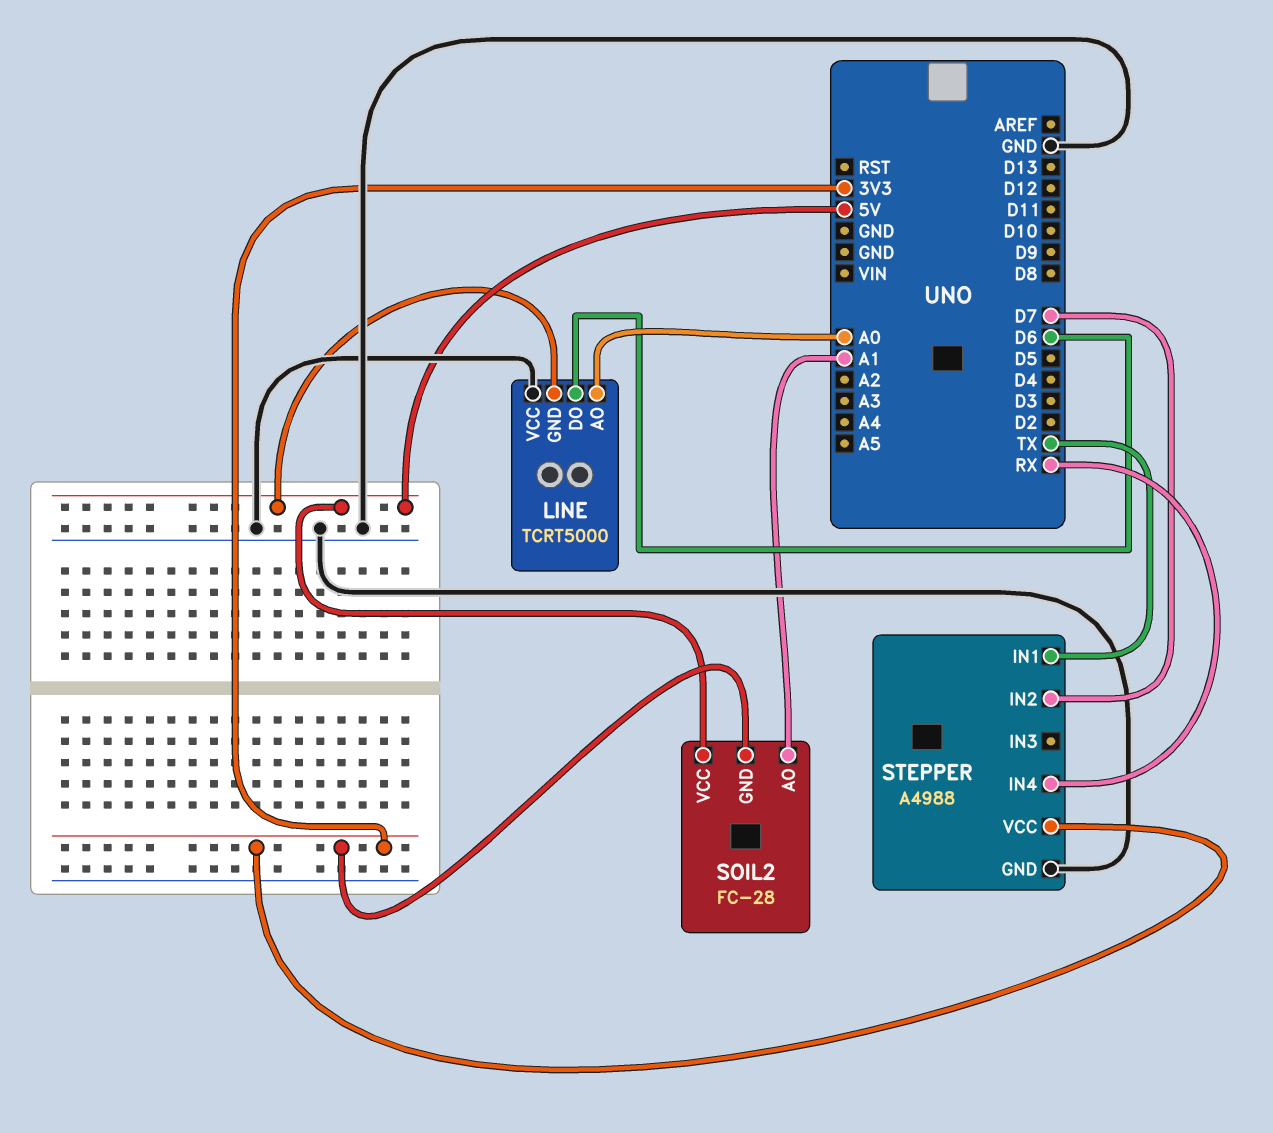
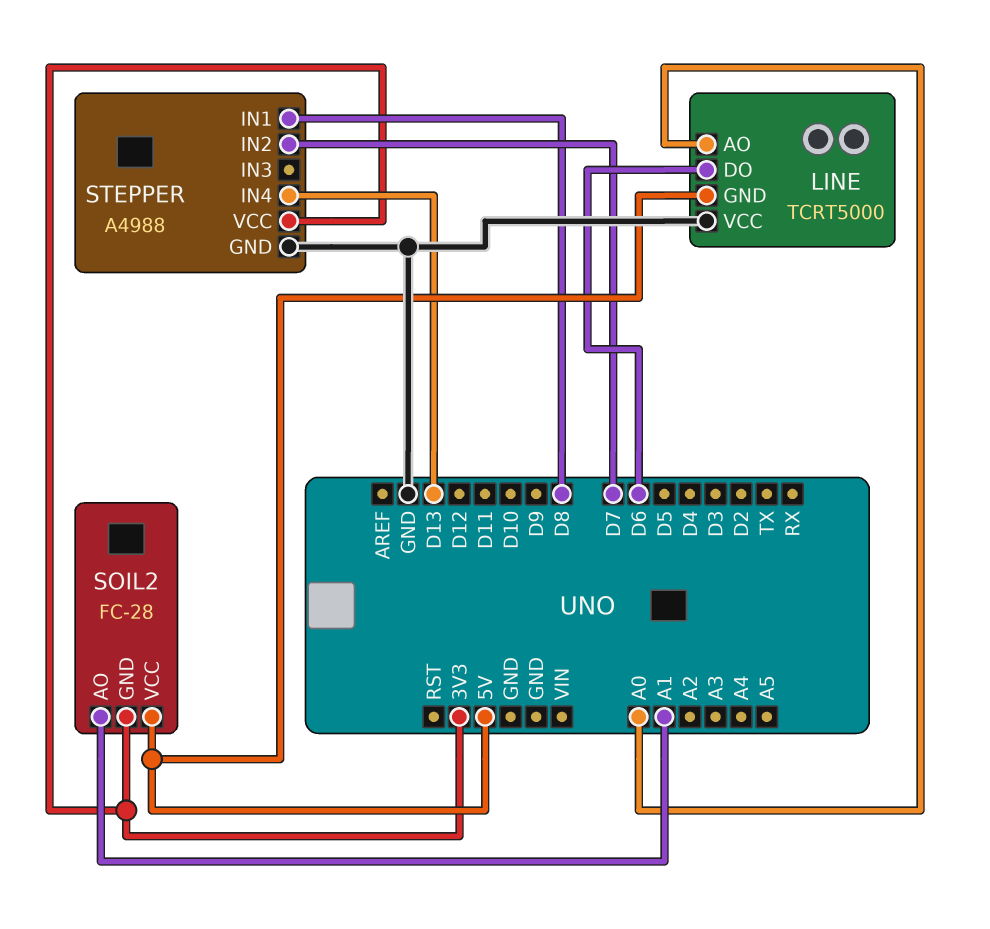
STEPPER pin IN1: TX -> D8
STEPPER pin IN4: RX -> D13

